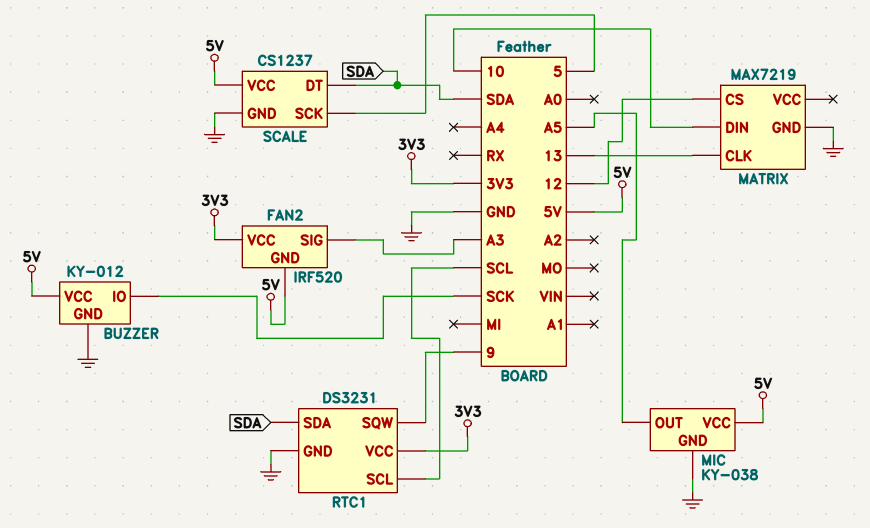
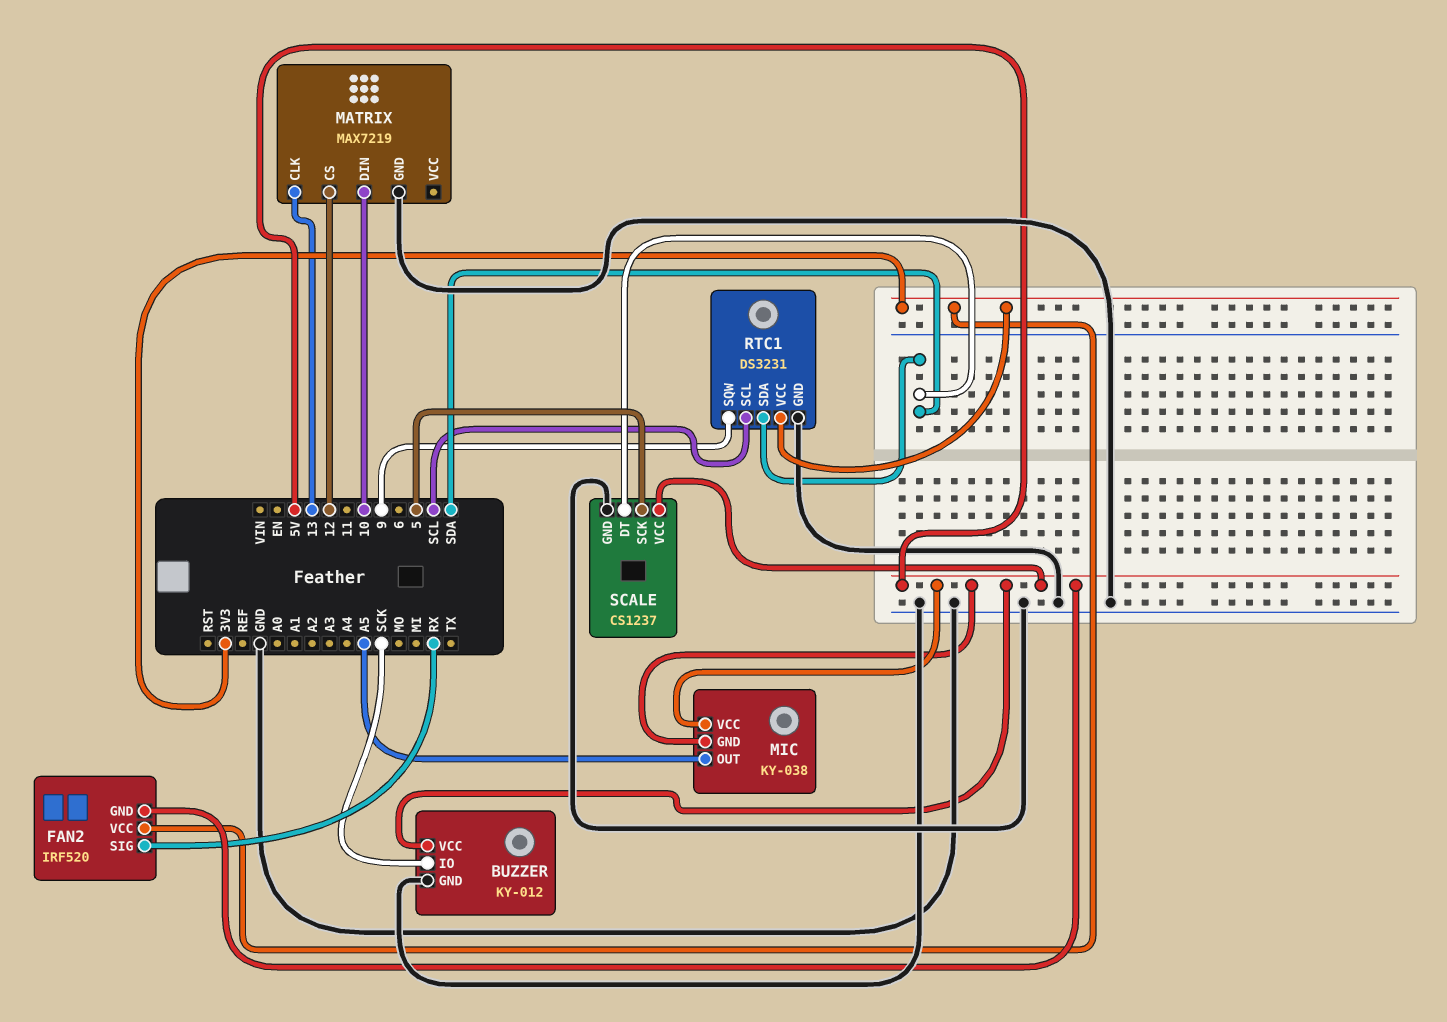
FAN2 pin SIG: A3 -> RX
MIC pin GND: GND -> 5V

